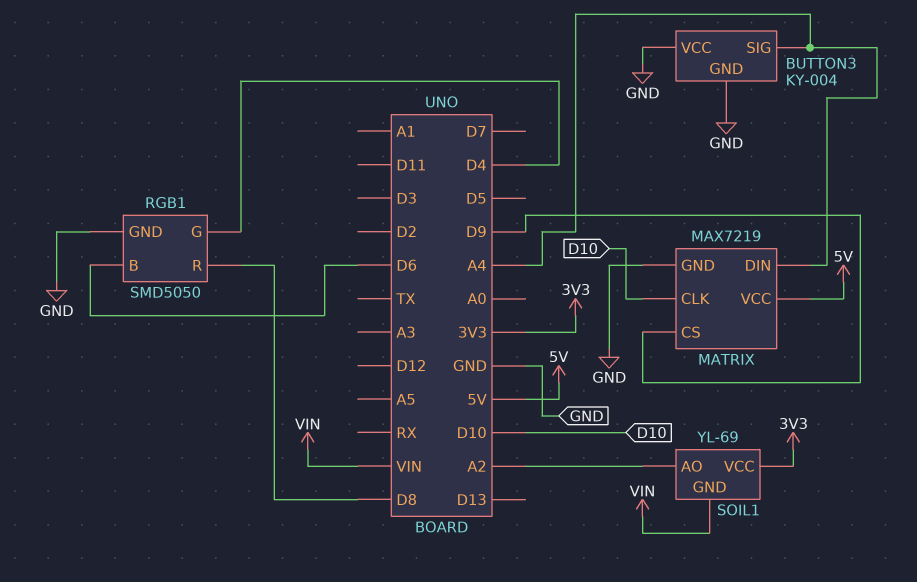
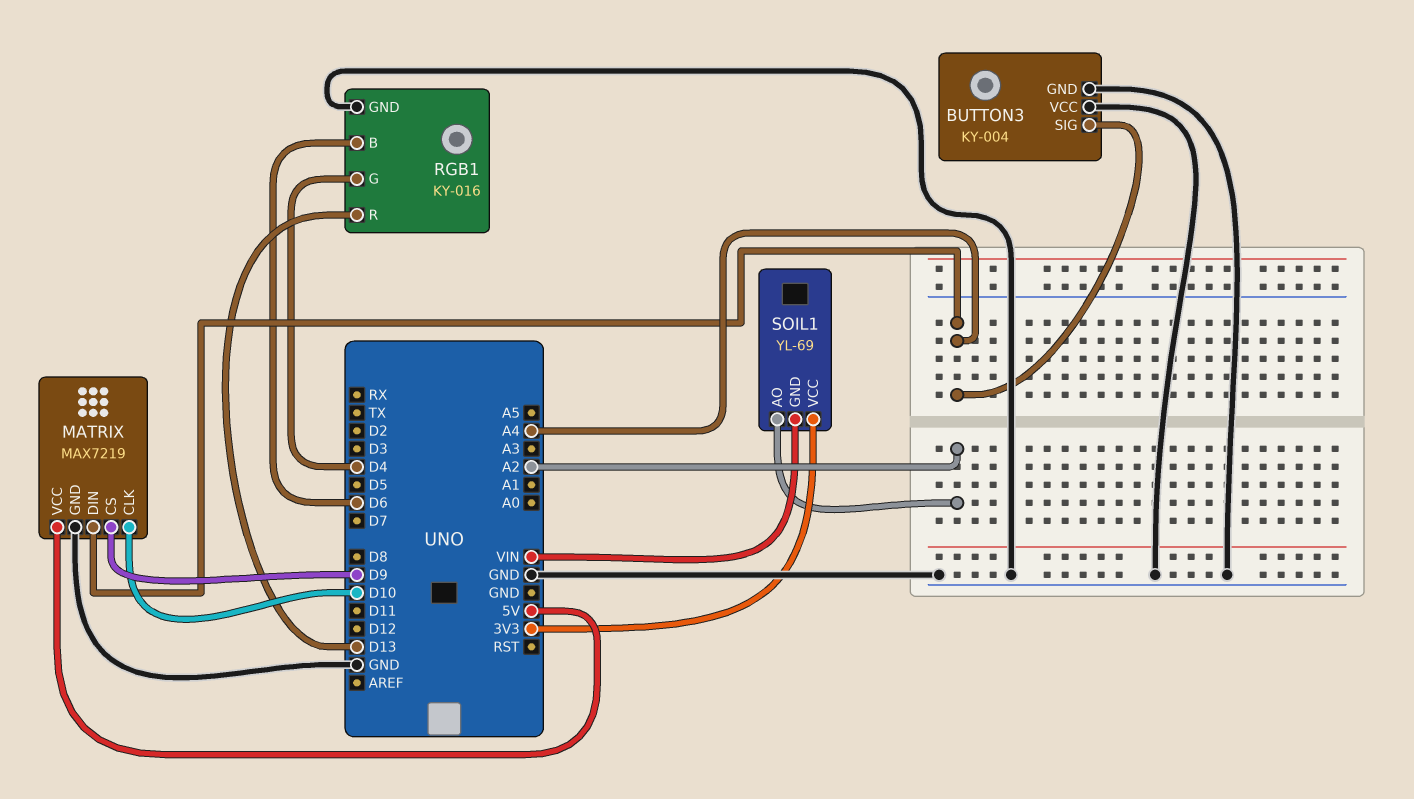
RGB1: SMD5050 -> KY-016
RGB1 pin R: D8 -> D13

